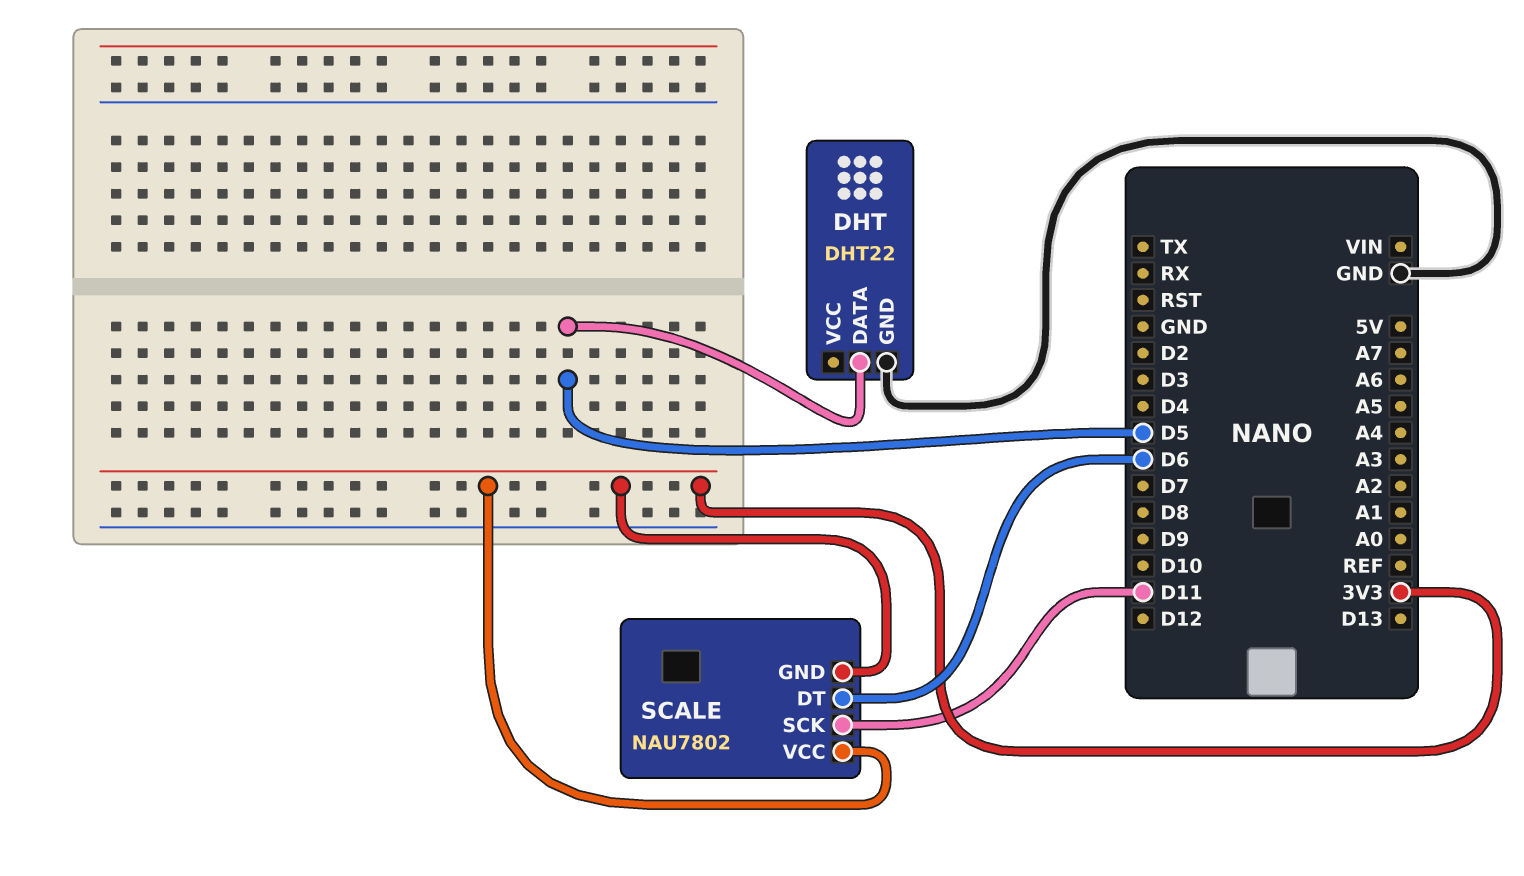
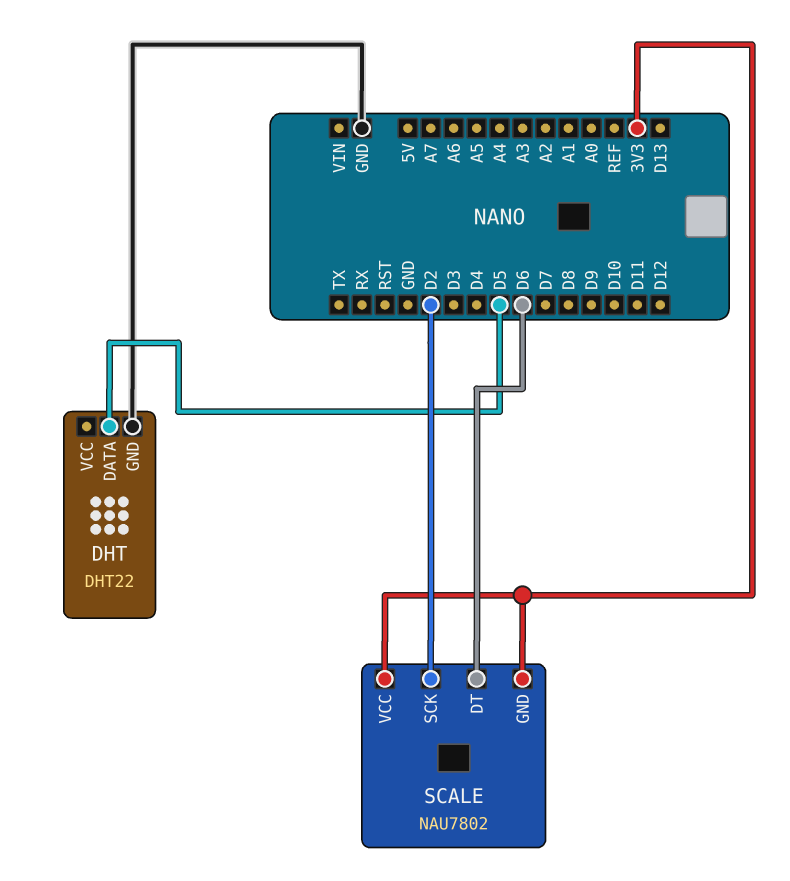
SCALE pin SCK: D11 -> D2

